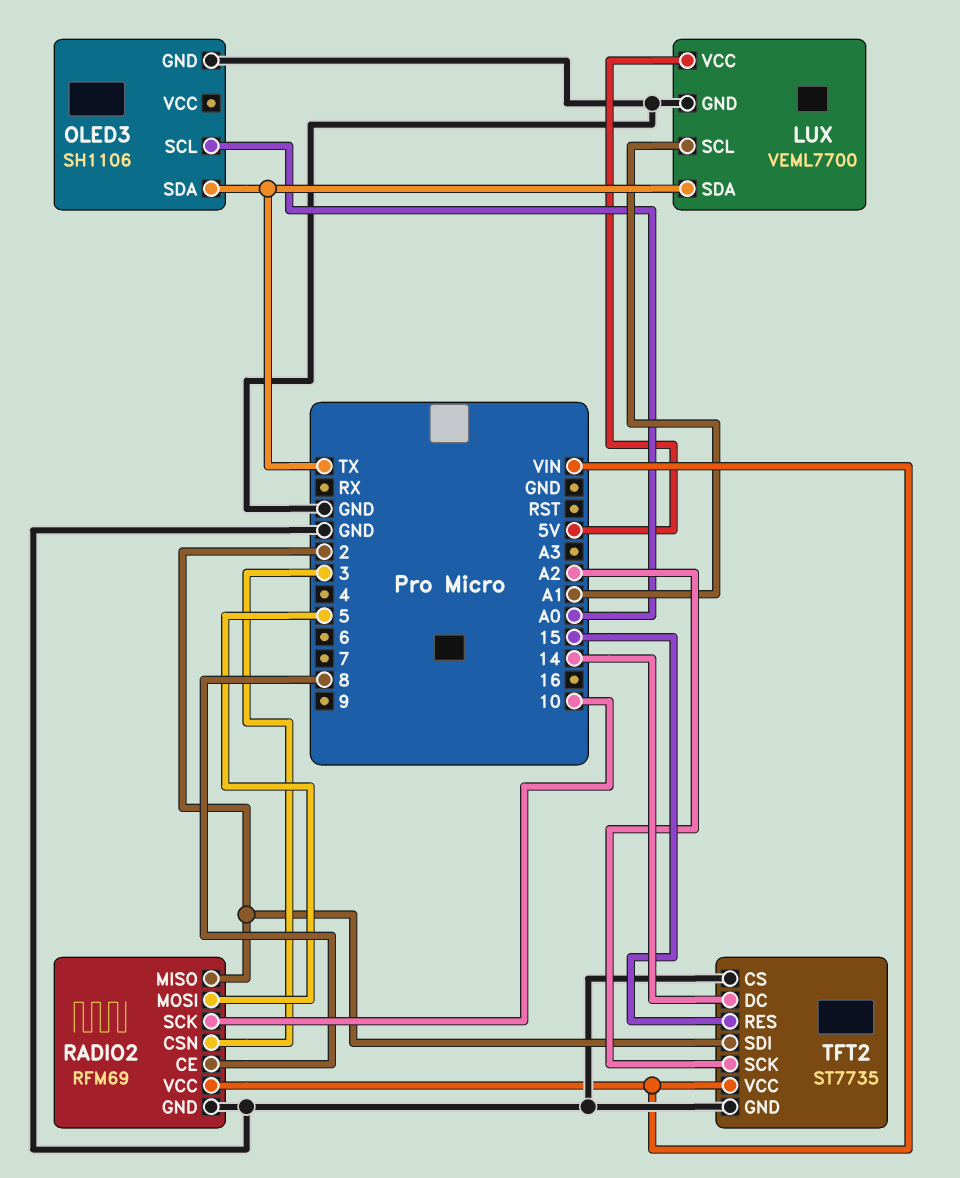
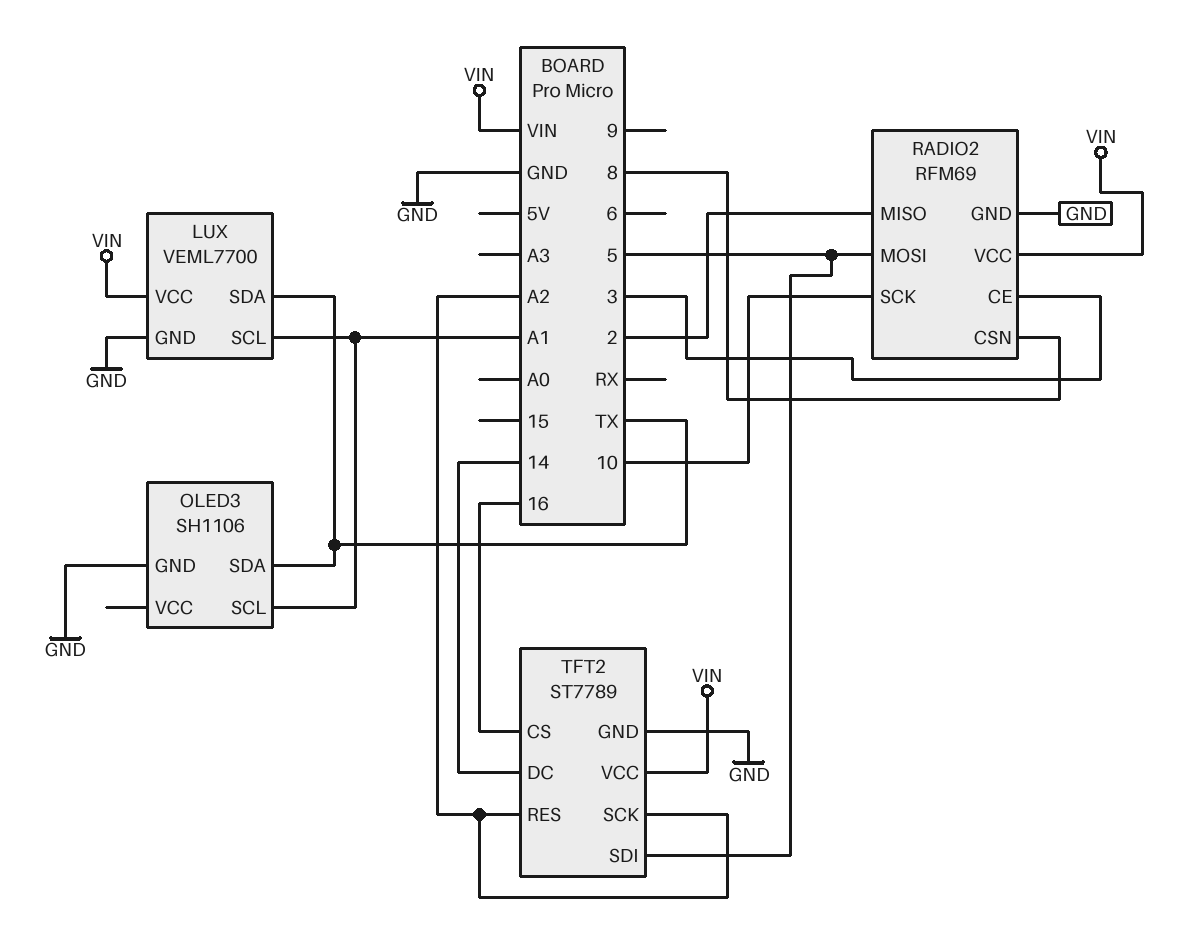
LUX pin VCC: 5V -> VIN
OLED3 pin SCL: A0 -> A1
RADIO2 pin CE: 8 -> 3
RADIO2 pin CSN: 3 -> 8
TFT2: ST7735 -> ST7789
TFT2 pin CS: GND -> 16
TFT2 pin RES: 15 -> A2
TFT2 pin SDI: 2 -> 5

